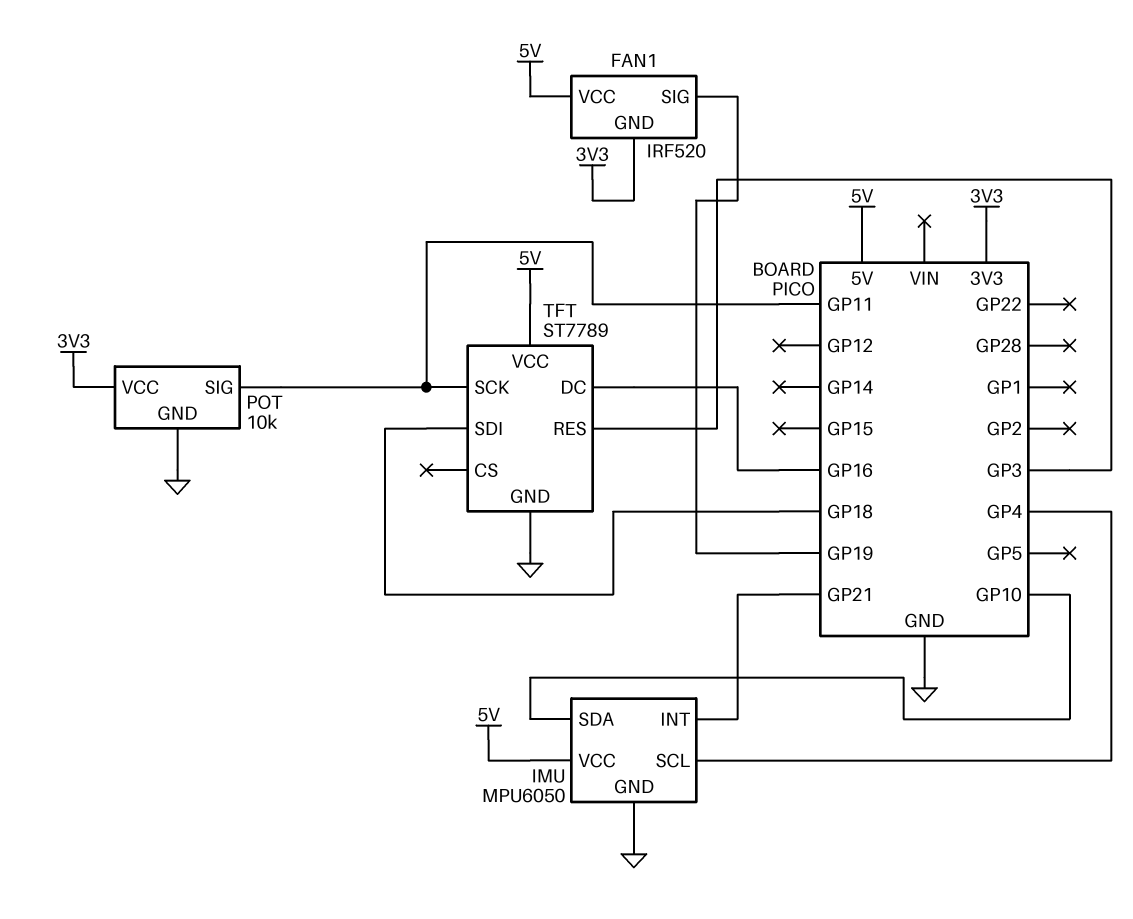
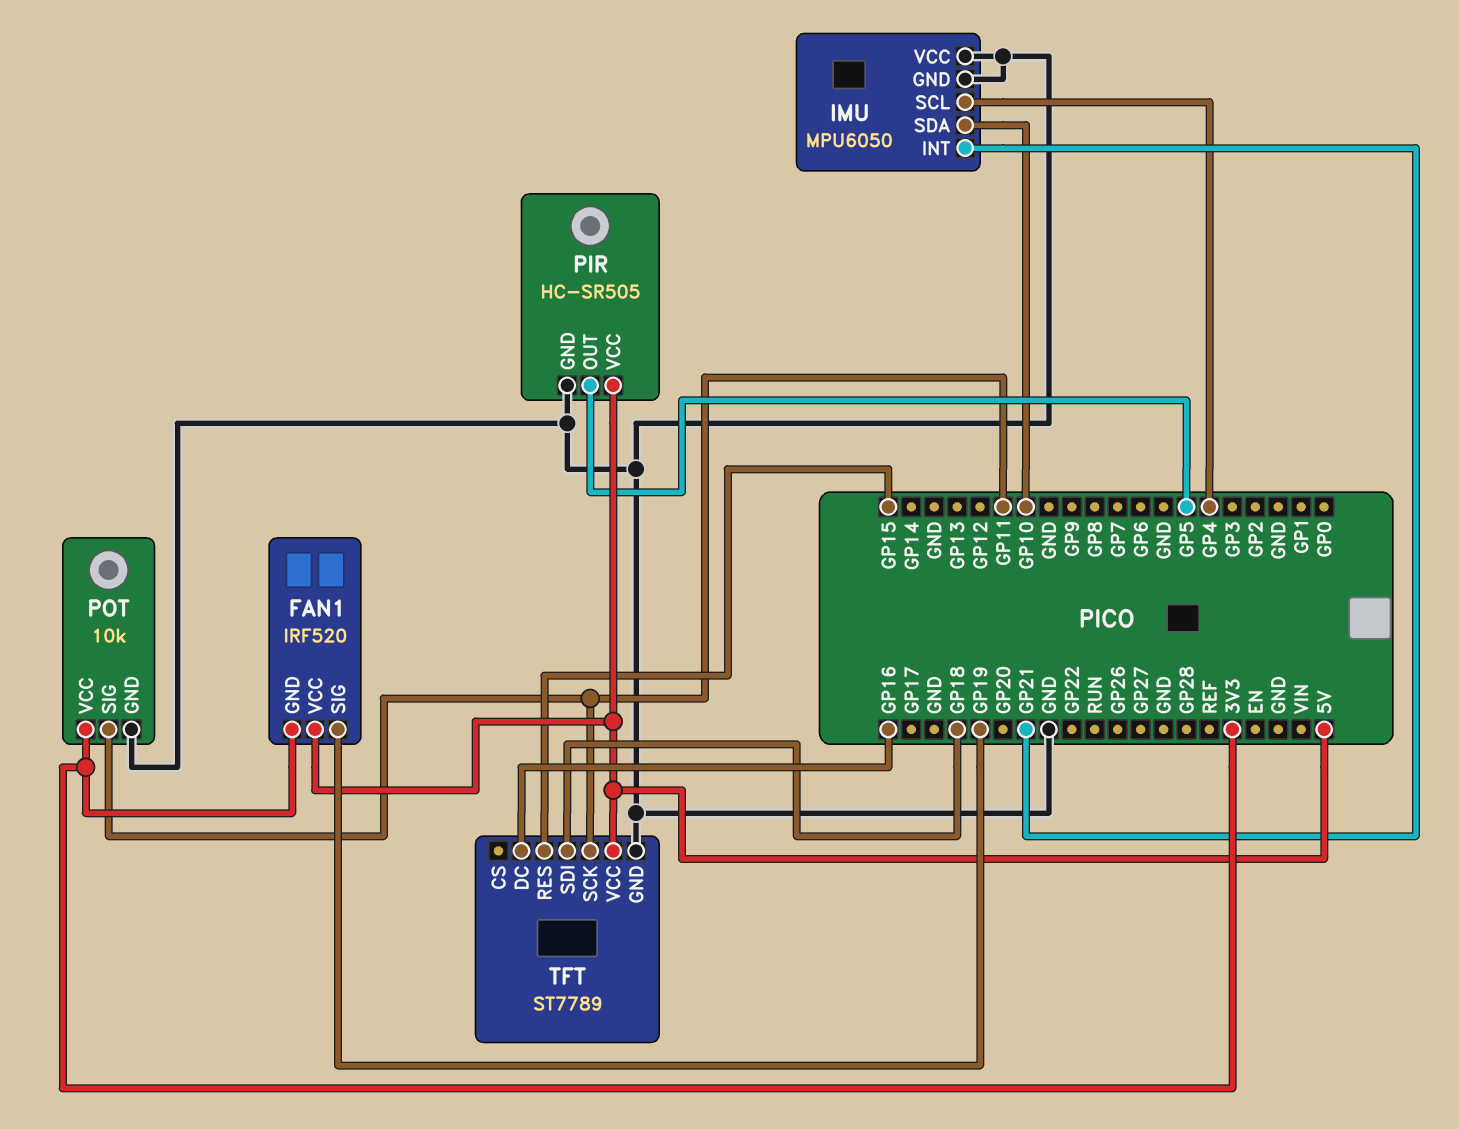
IMU pin VCC: 5V -> GND
PIR: none -> HC-SR505
PIR pin GND: none -> GND
PIR pin OUT: none -> GP5
PIR pin VCC: none -> 5V
TFT pin RES: GP3 -> GP15

